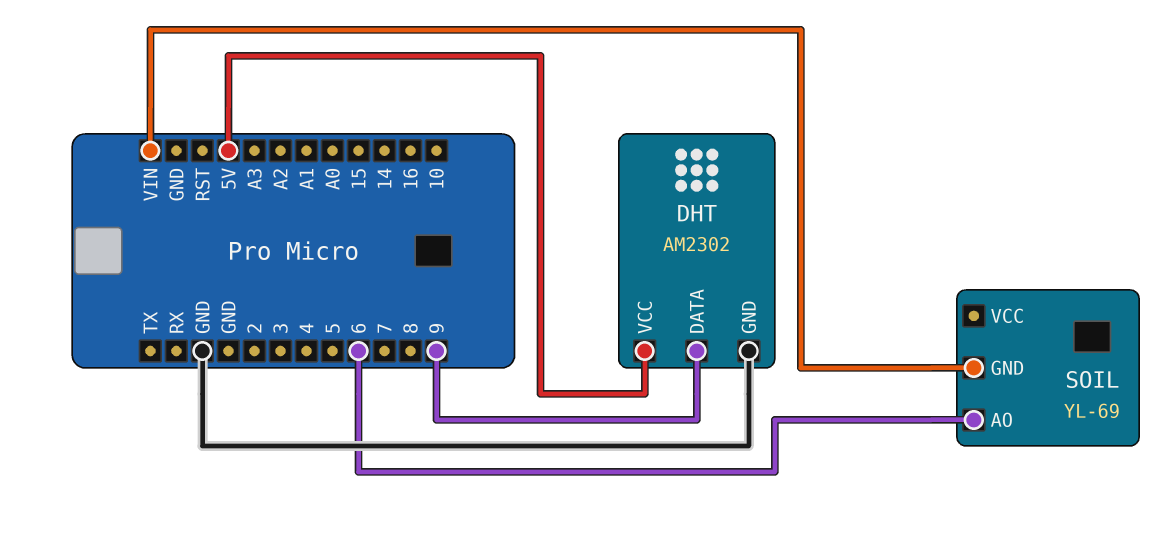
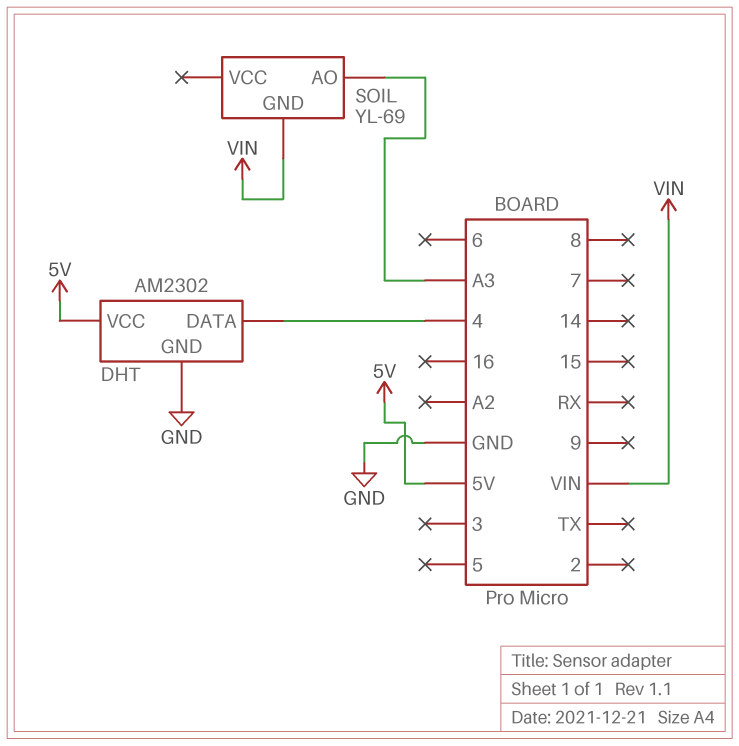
DHT pin DATA: 9 -> 4
SOIL pin AO: 6 -> A3

